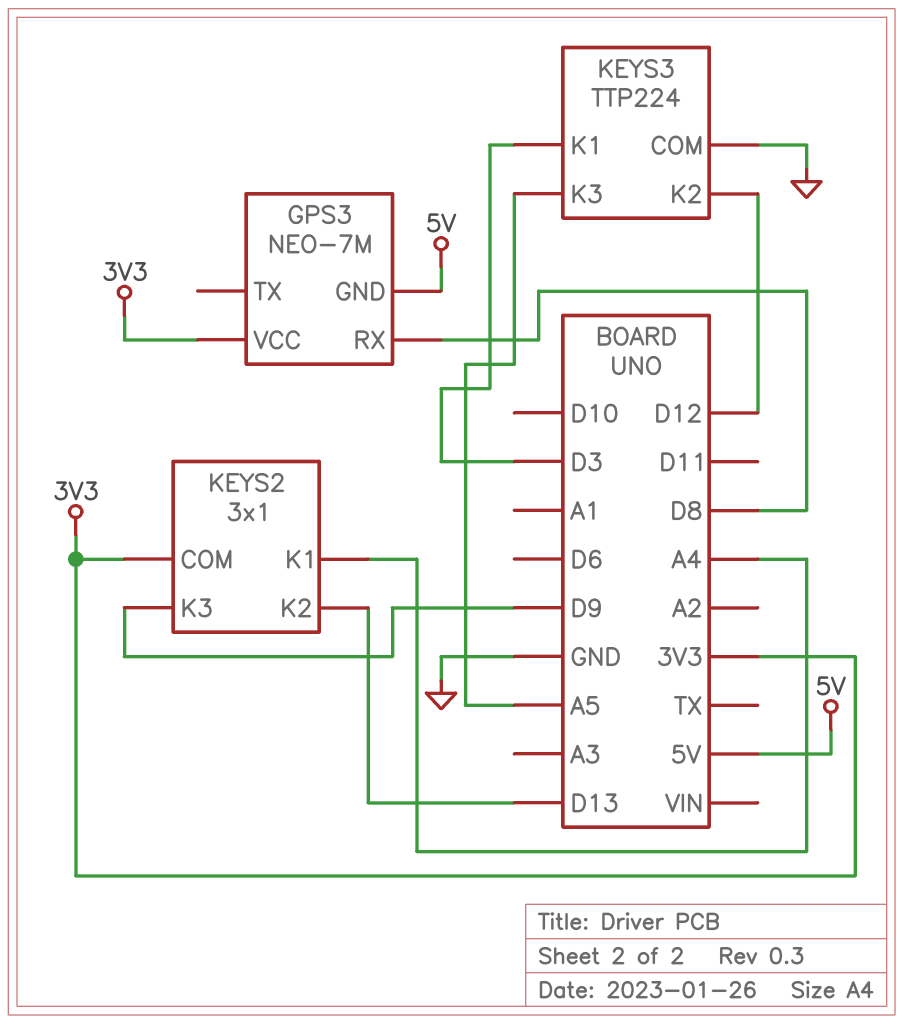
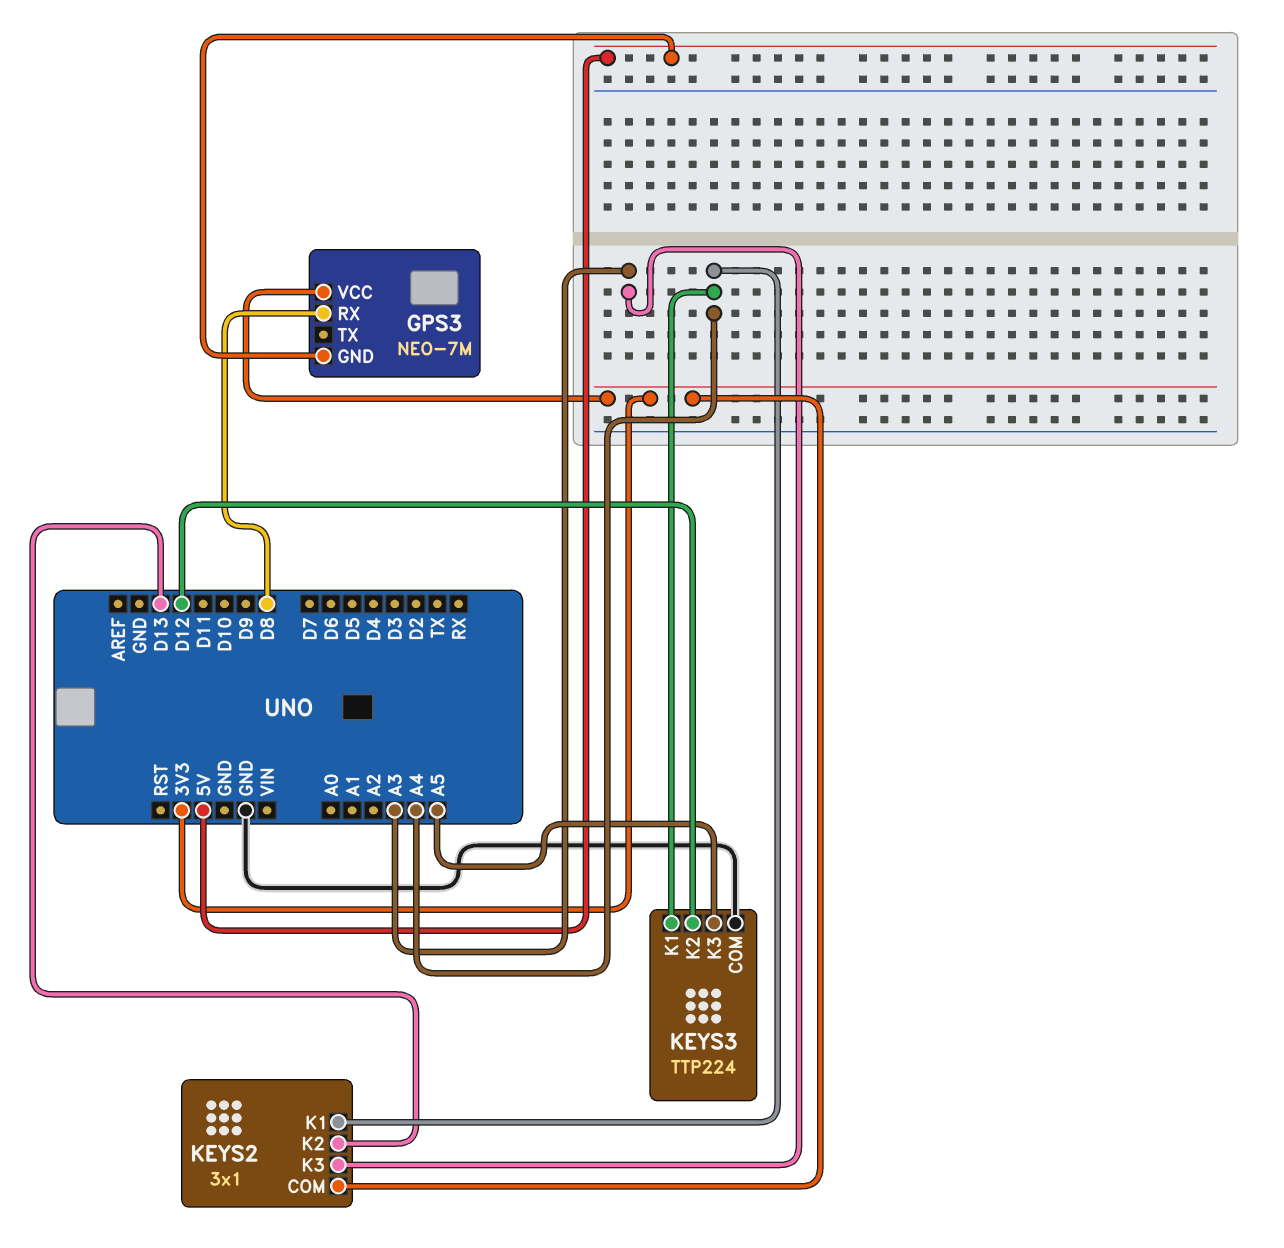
KEYS2 pin K3: D9 -> A3
KEYS3 pin K1: D3 -> A4

